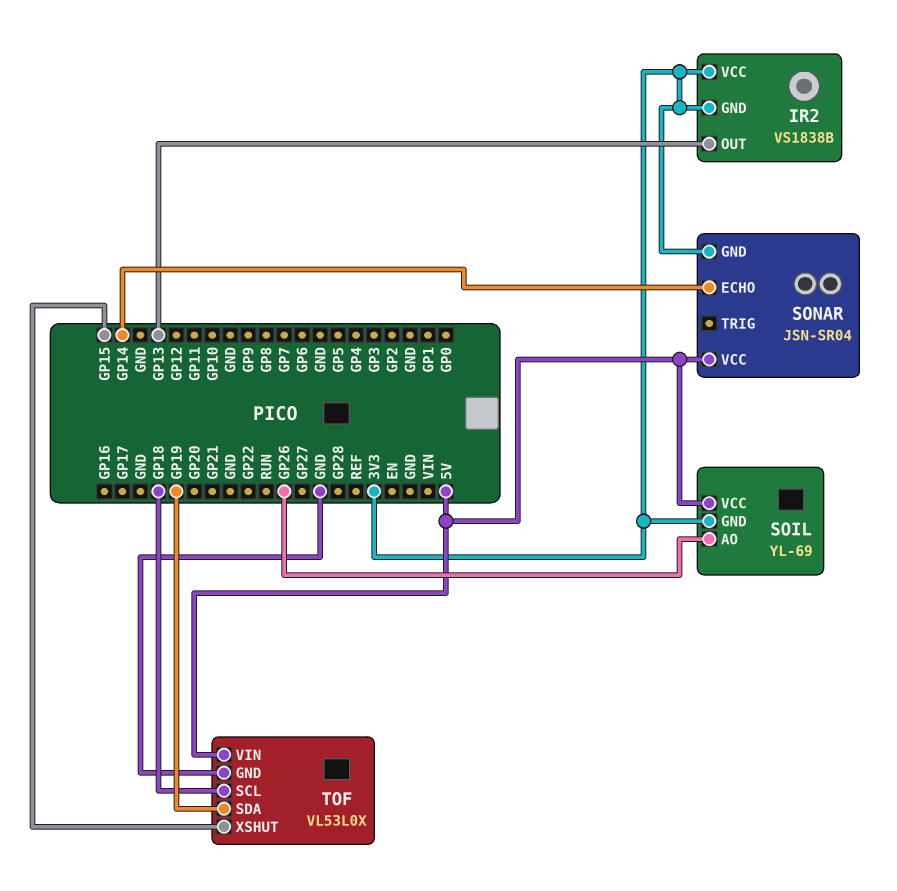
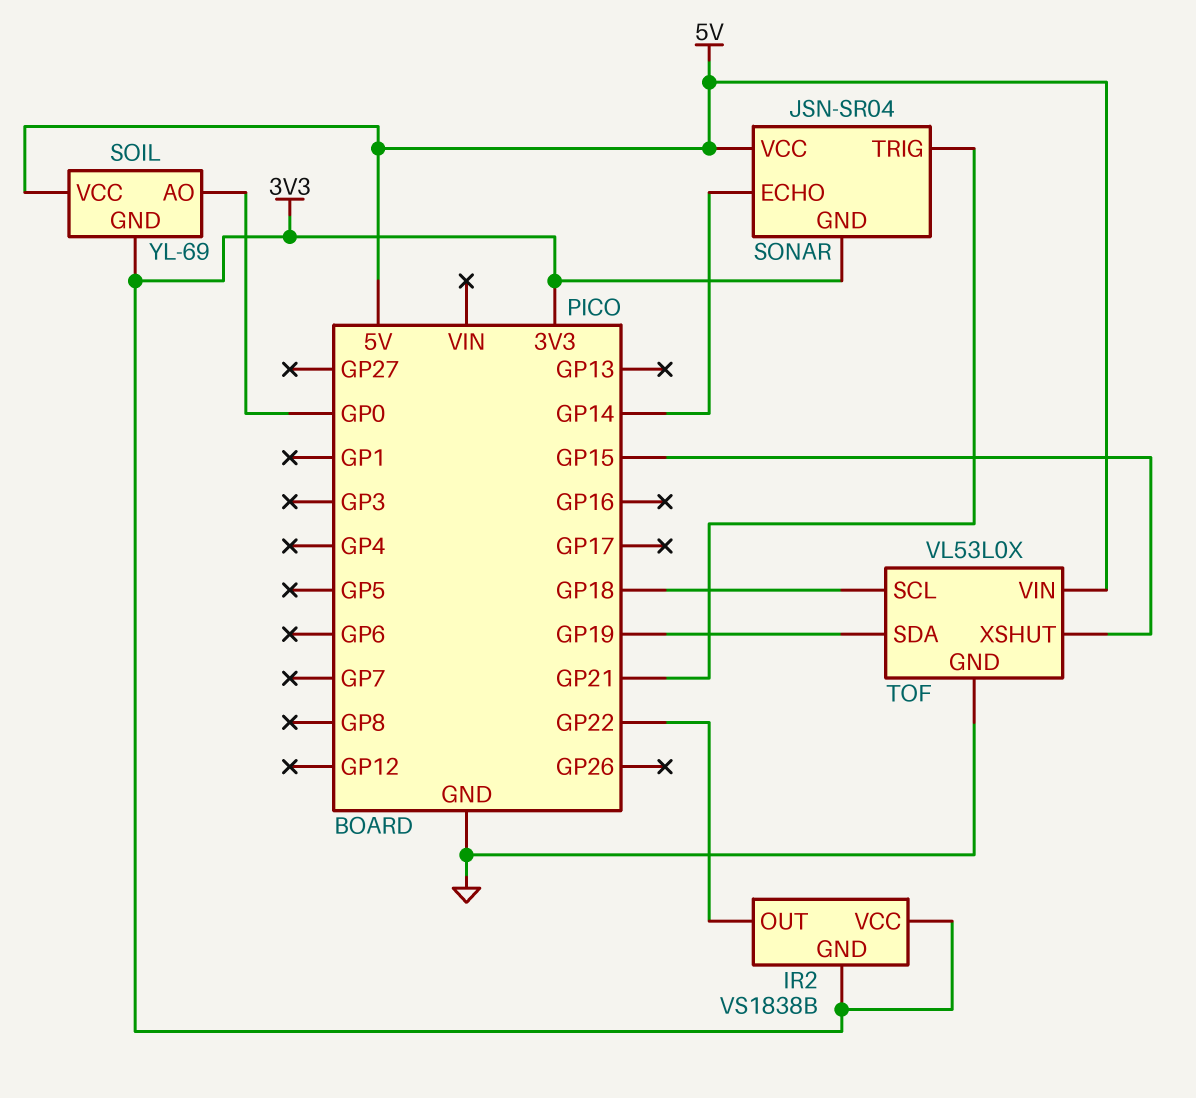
IR2 pin OUT: GP13 -> GP22
SOIL pin AO: GP26 -> GP0
SONAR pin TRIG: none -> GP21

